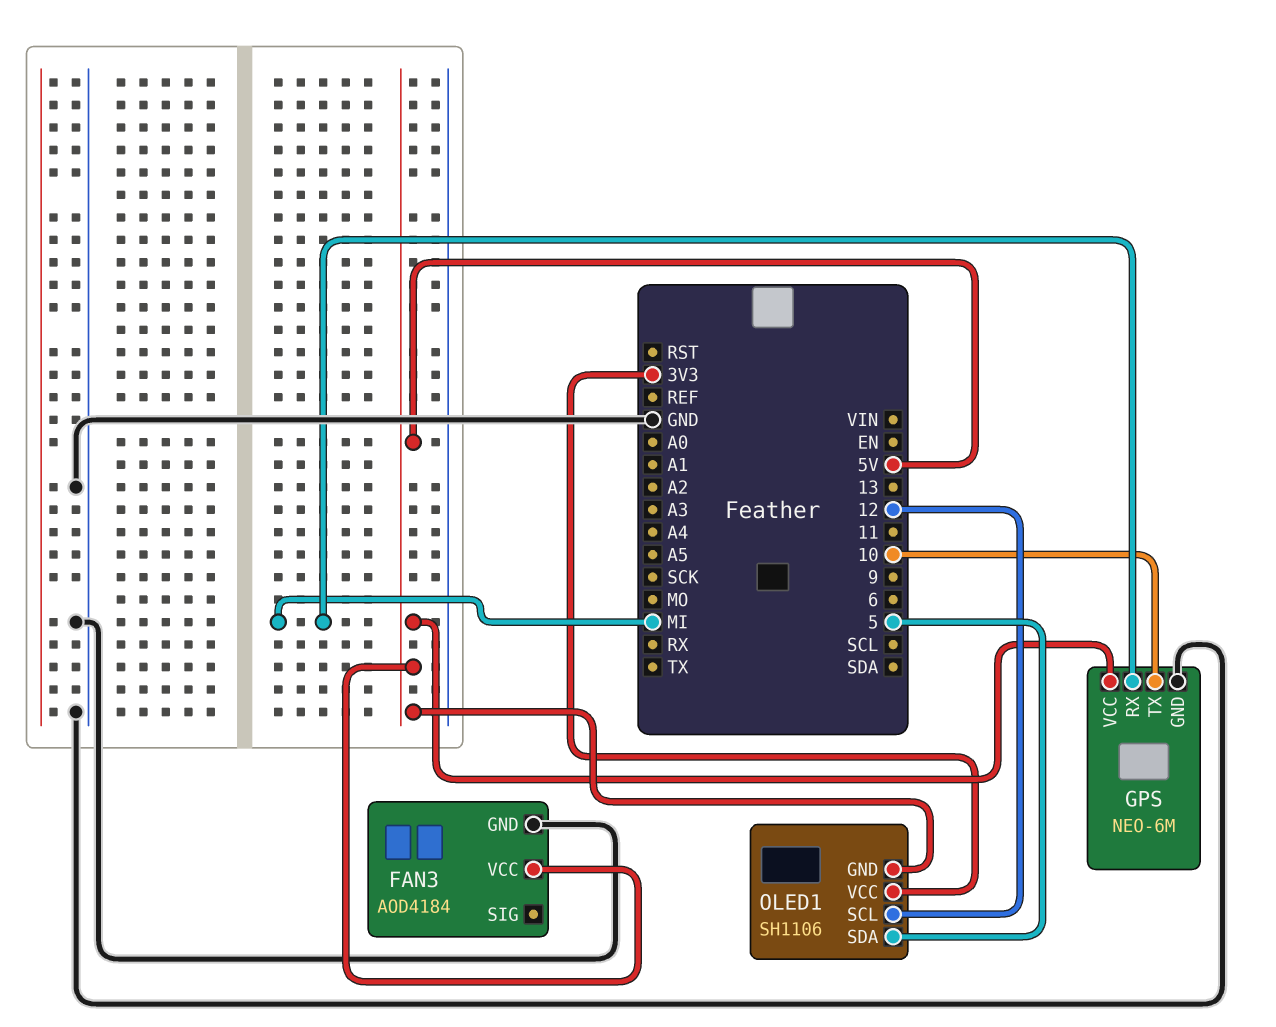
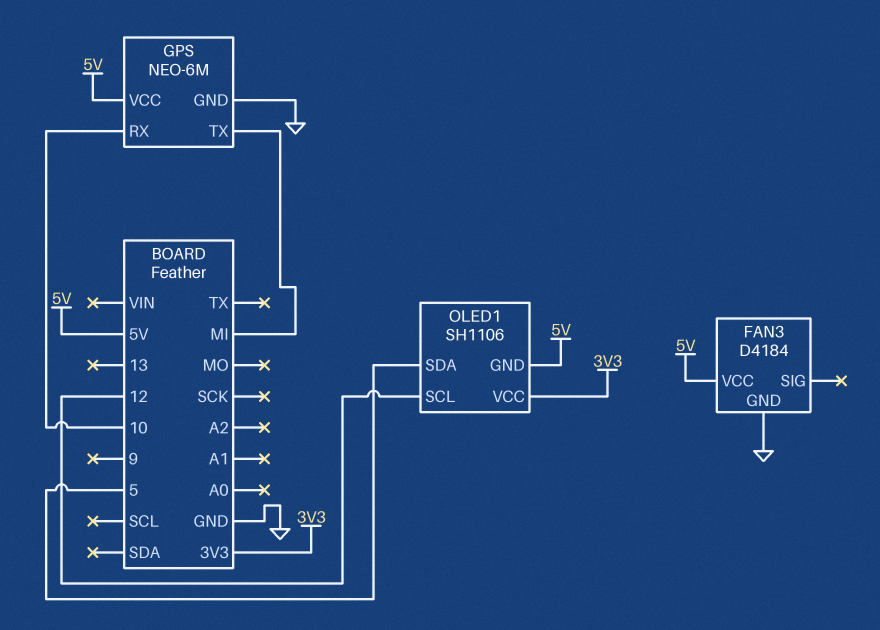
FAN3: AOD4184 -> D4184
GPS pin RX: MI -> 10
GPS pin TX: 10 -> MI

